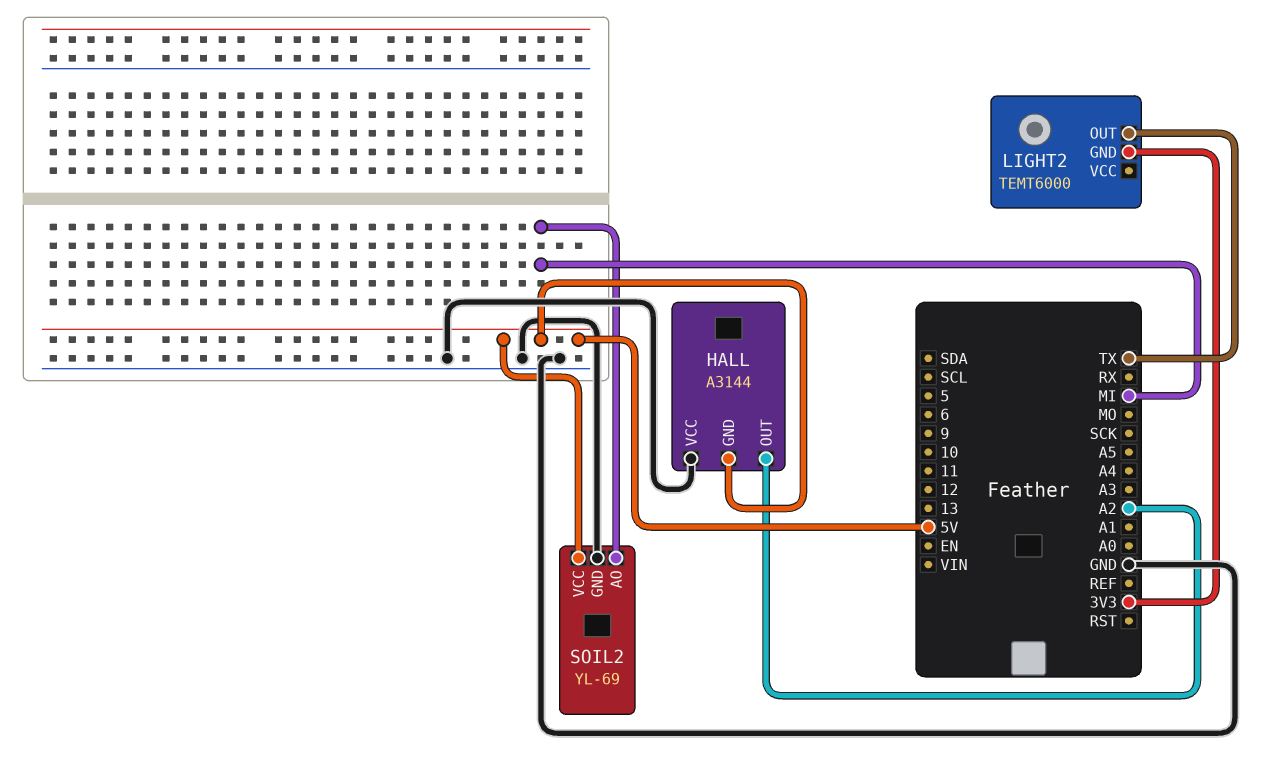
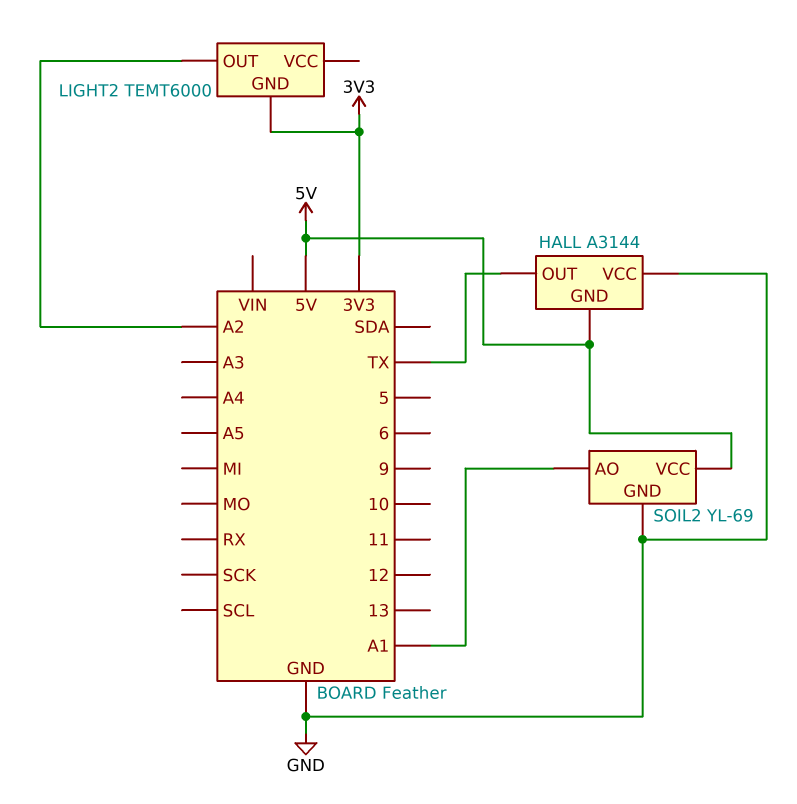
HALL pin OUT: A2 -> TX
LIGHT2 pin OUT: TX -> A2
SOIL2 pin AO: MI -> A1

